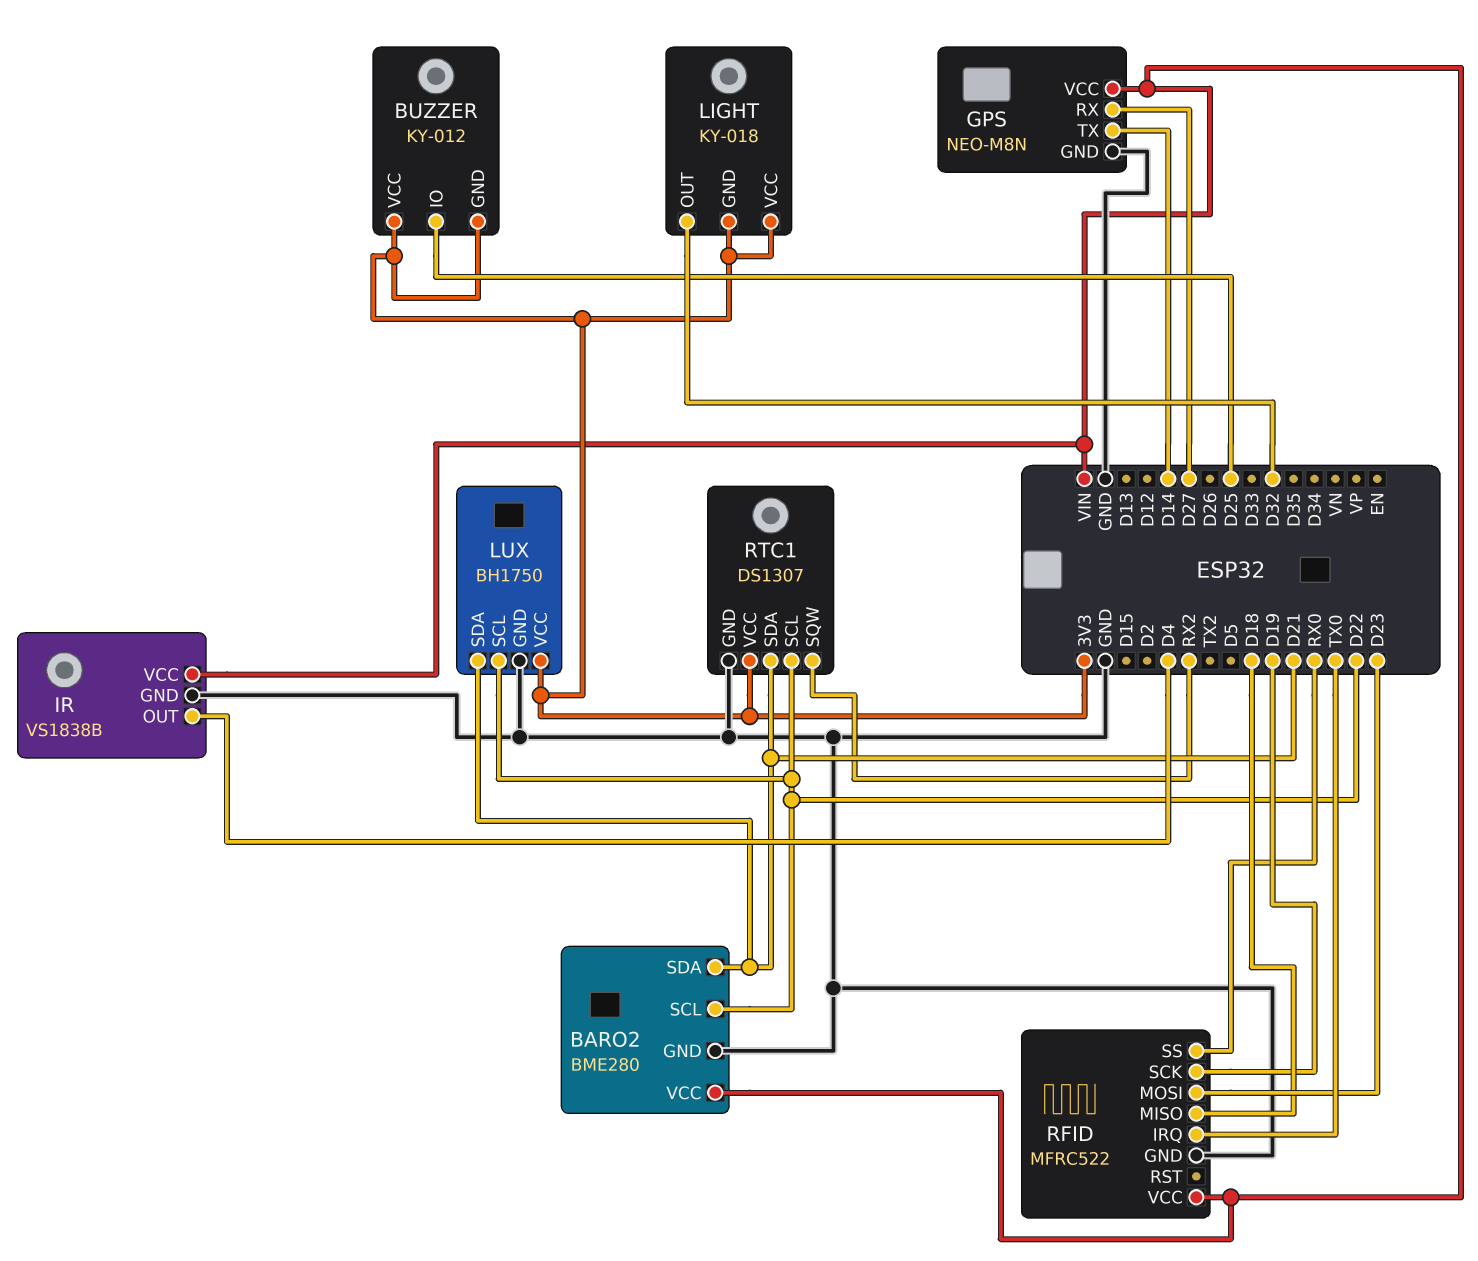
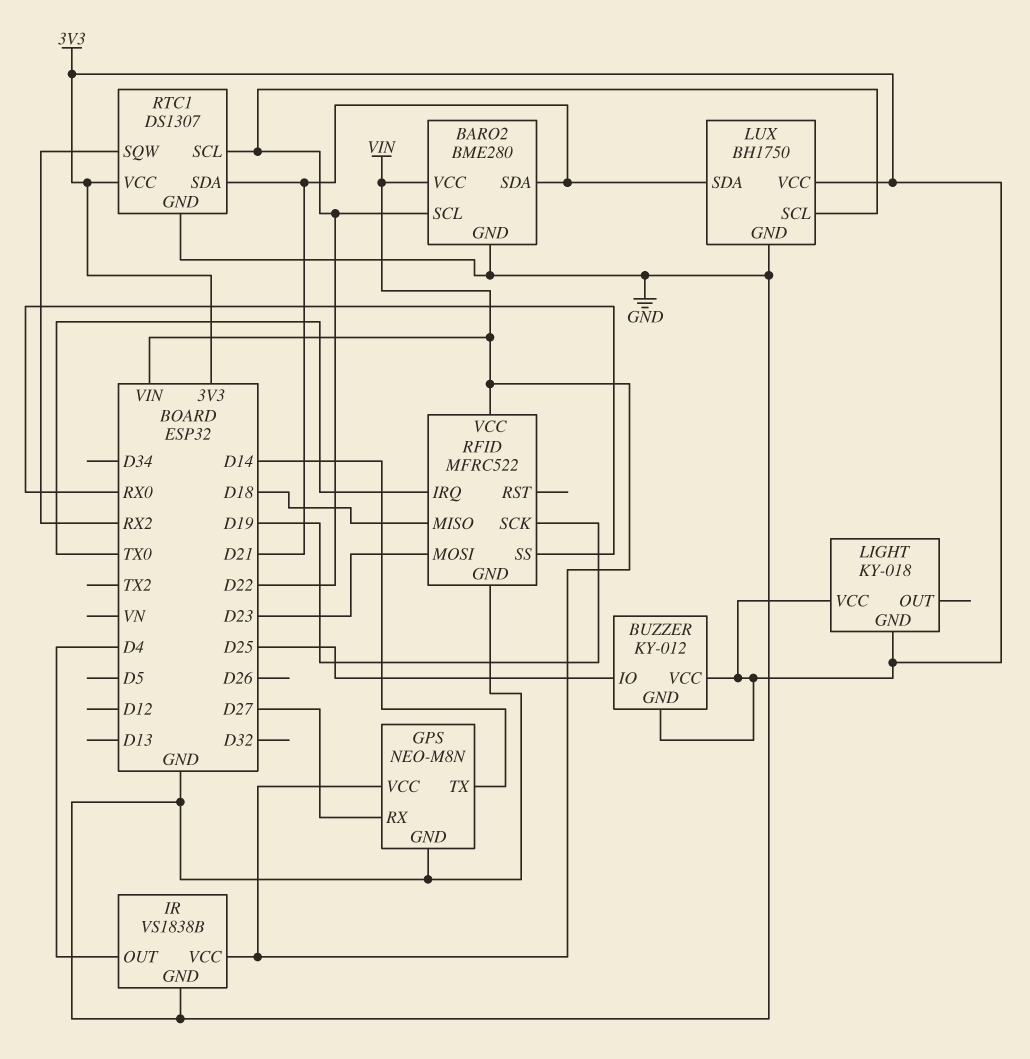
LIGHT pin OUT: D32 -> none

